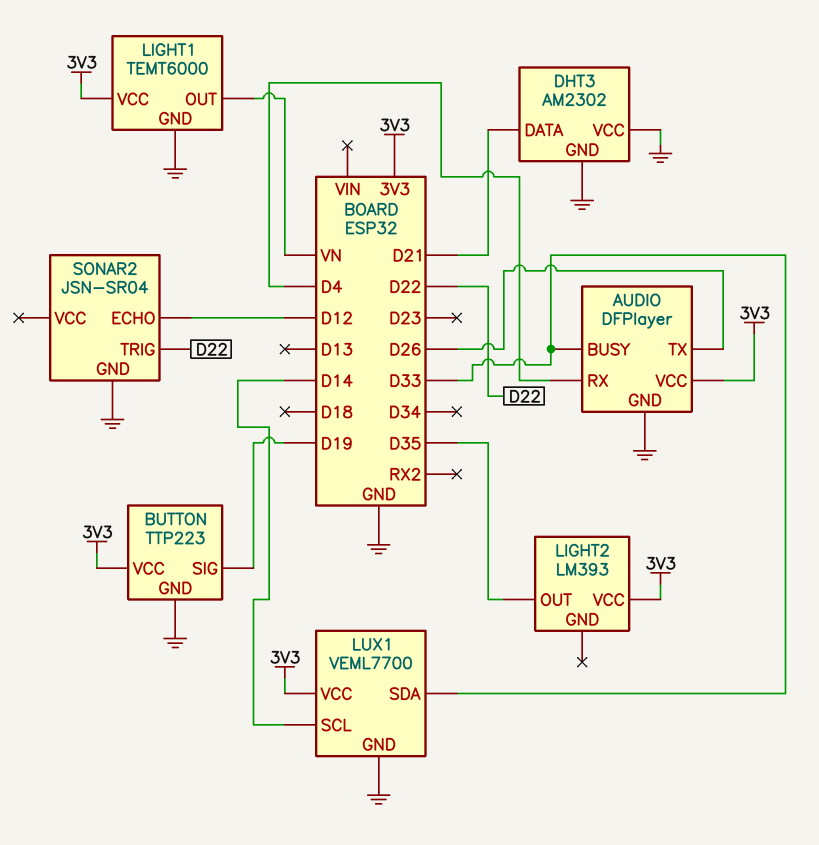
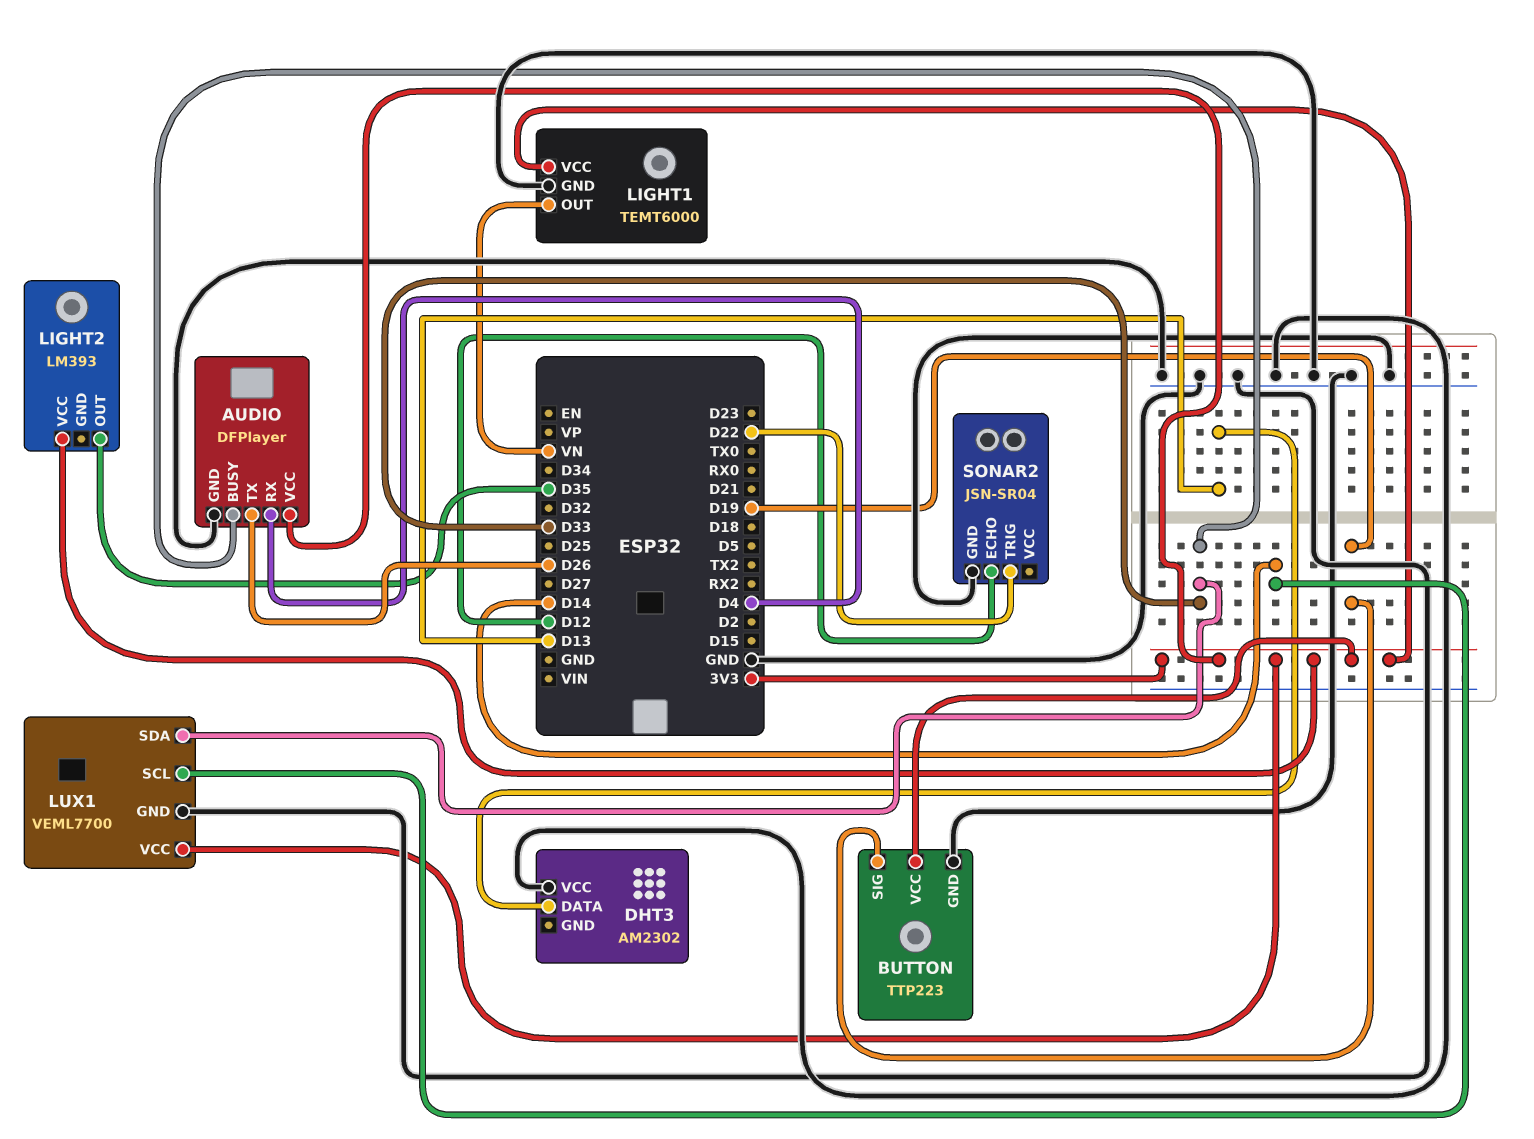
DHT3 pin DATA: D21 -> D13
DHT3 pin GND: GND -> none

